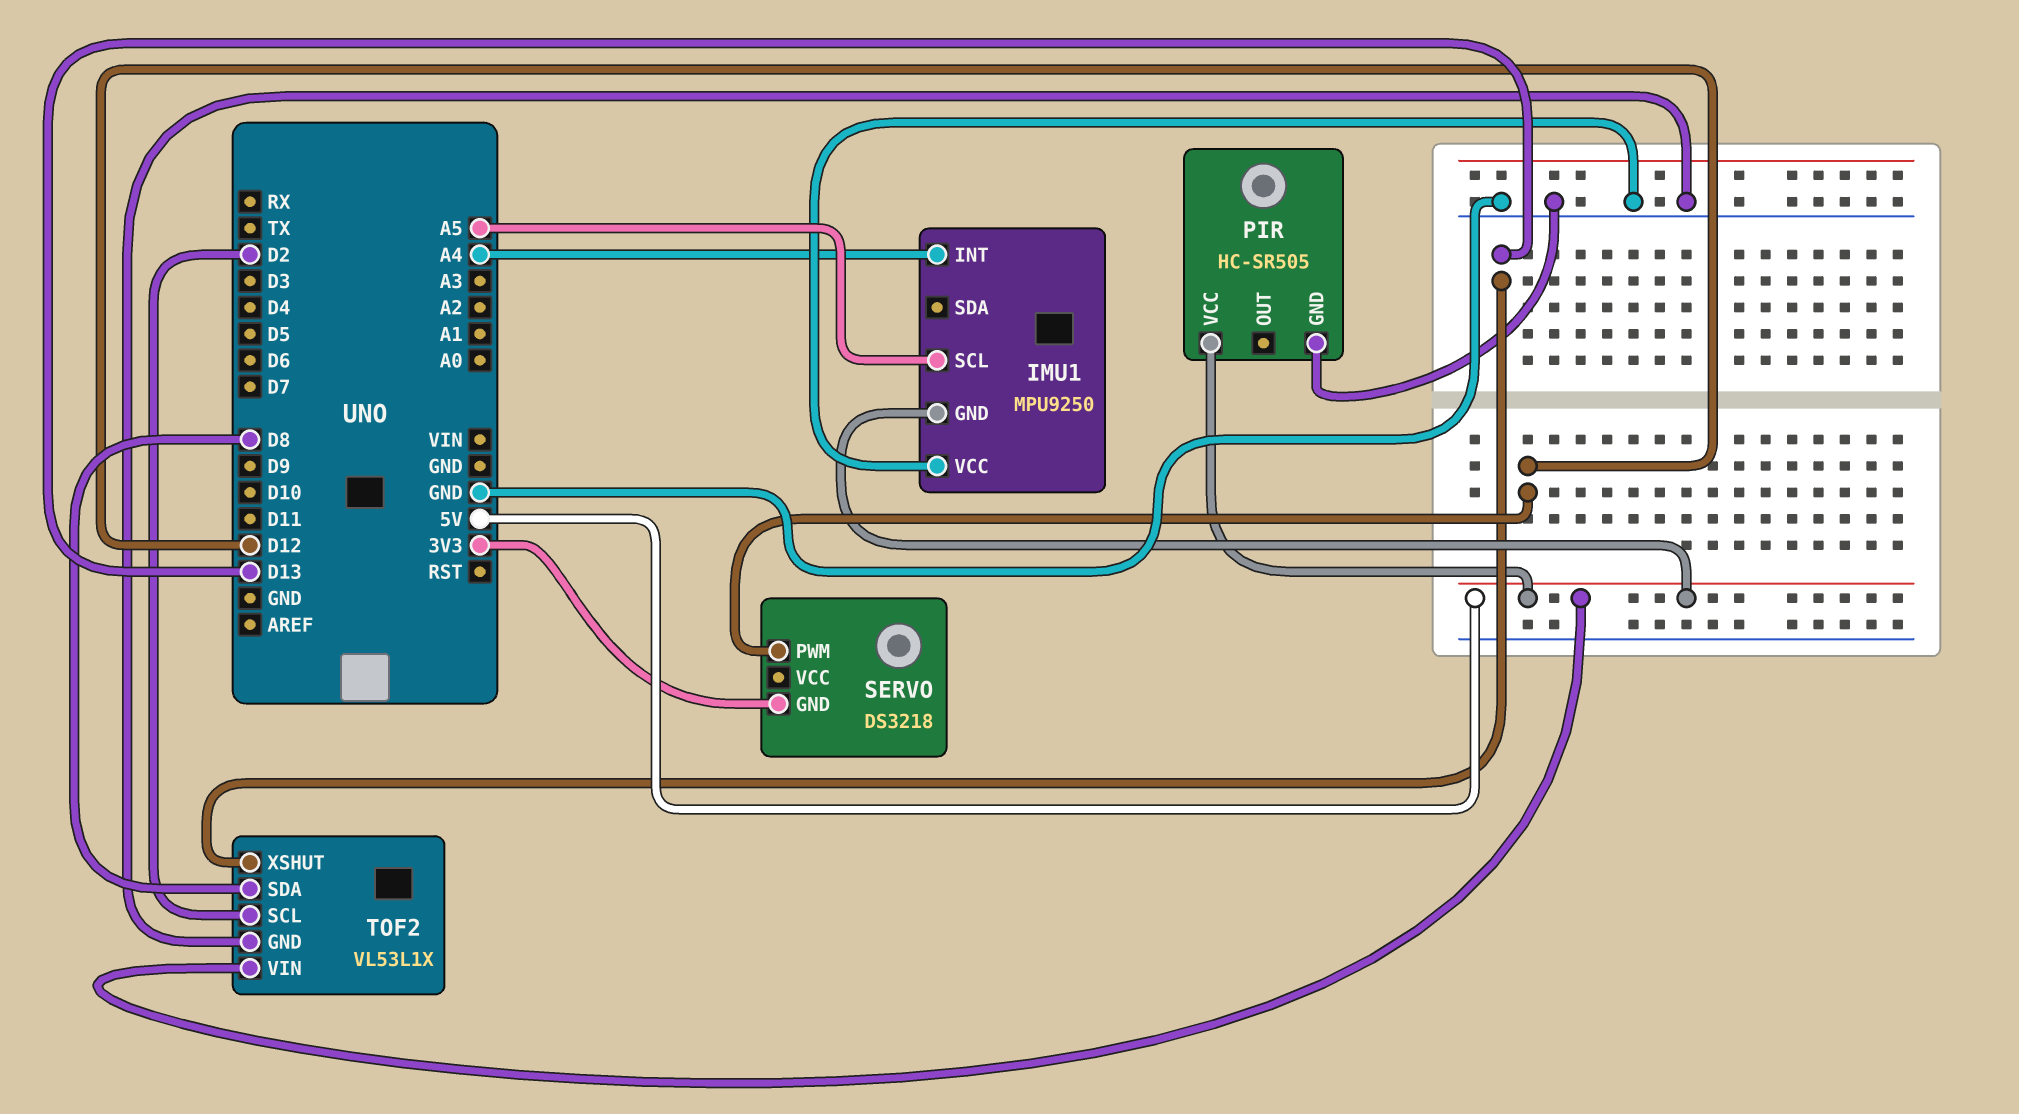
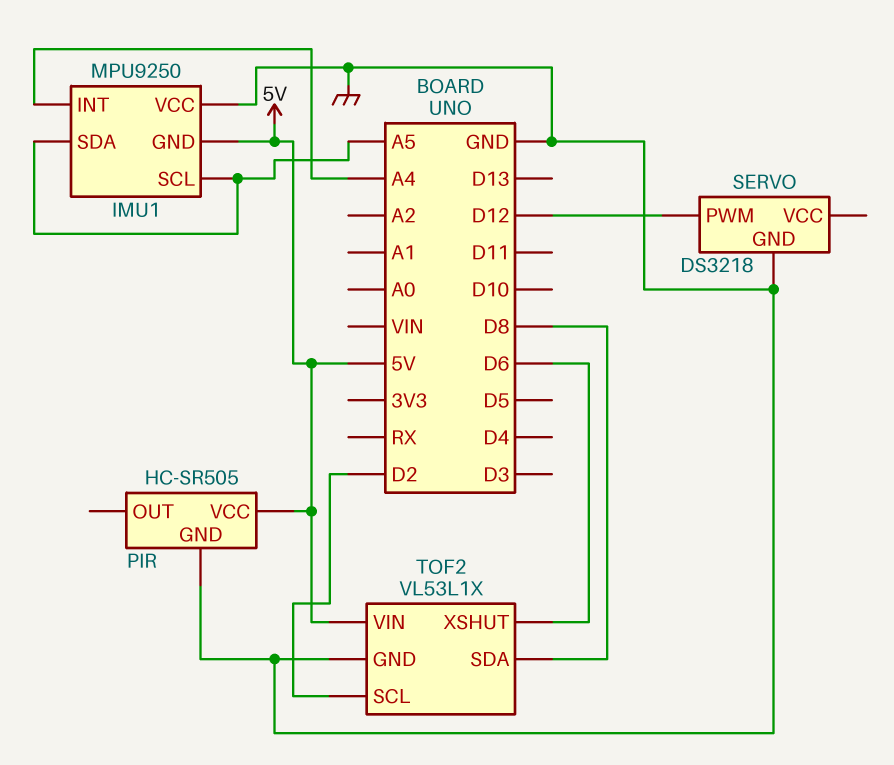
IMU1 pin SDA: none -> A5
SERVO pin GND: 3V3 -> GND
TOF2 pin XSHUT: D13 -> D6

